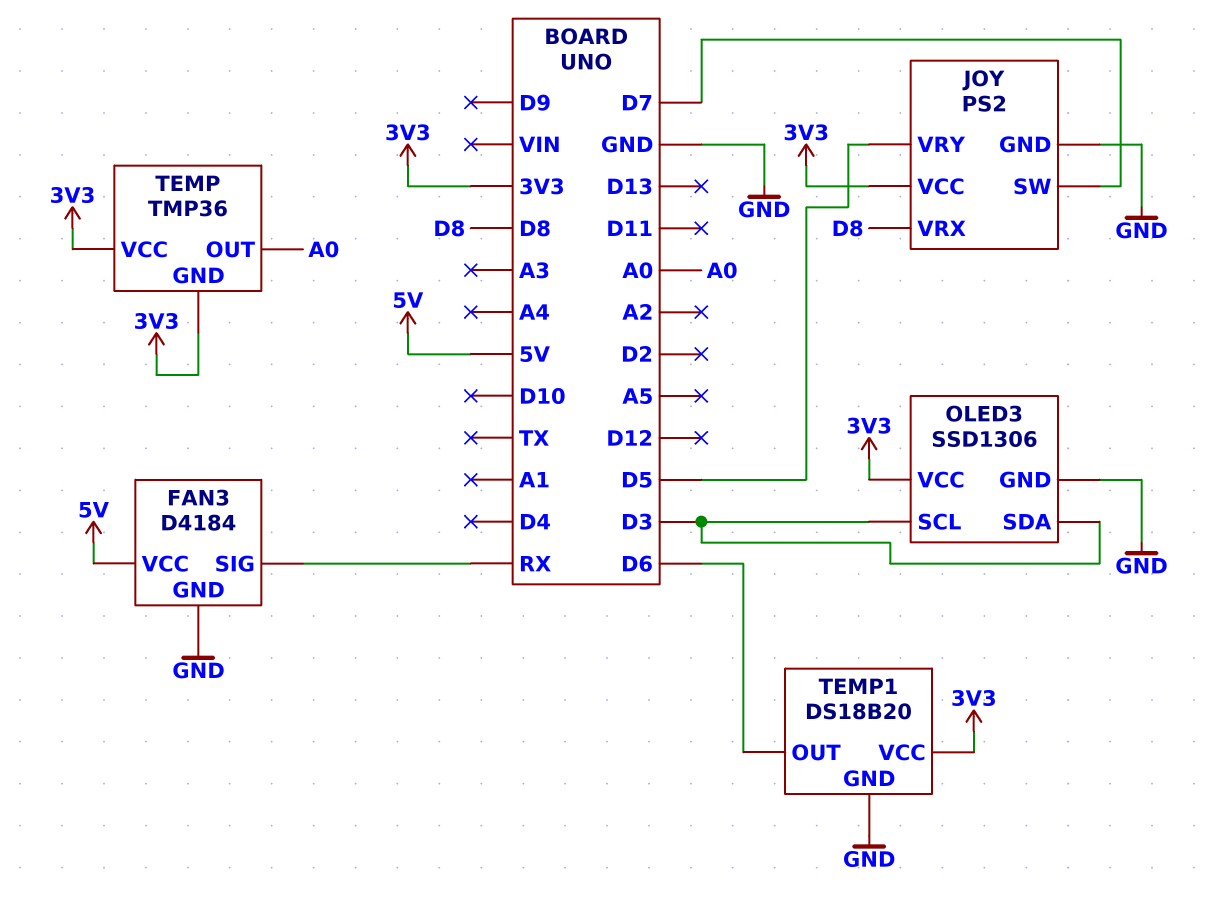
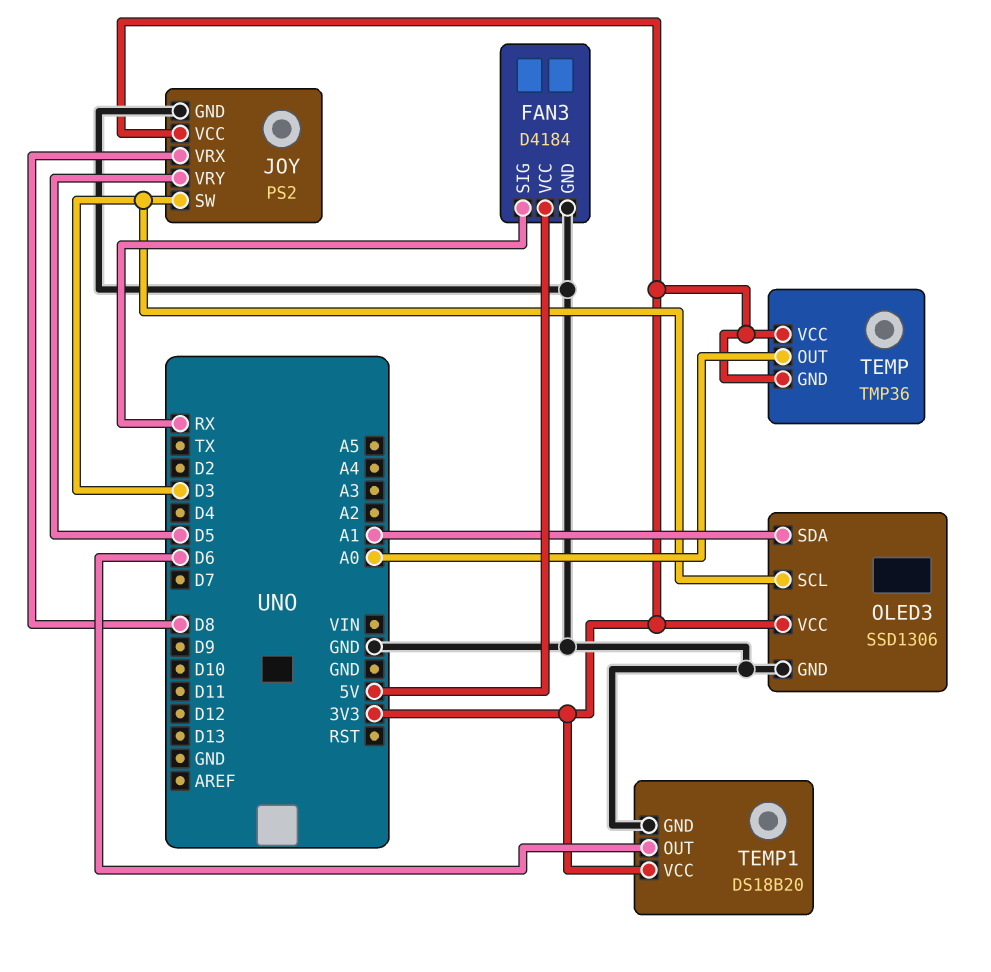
JOY pin SW: D7 -> D3
OLED3 pin SDA: D3 -> A1

